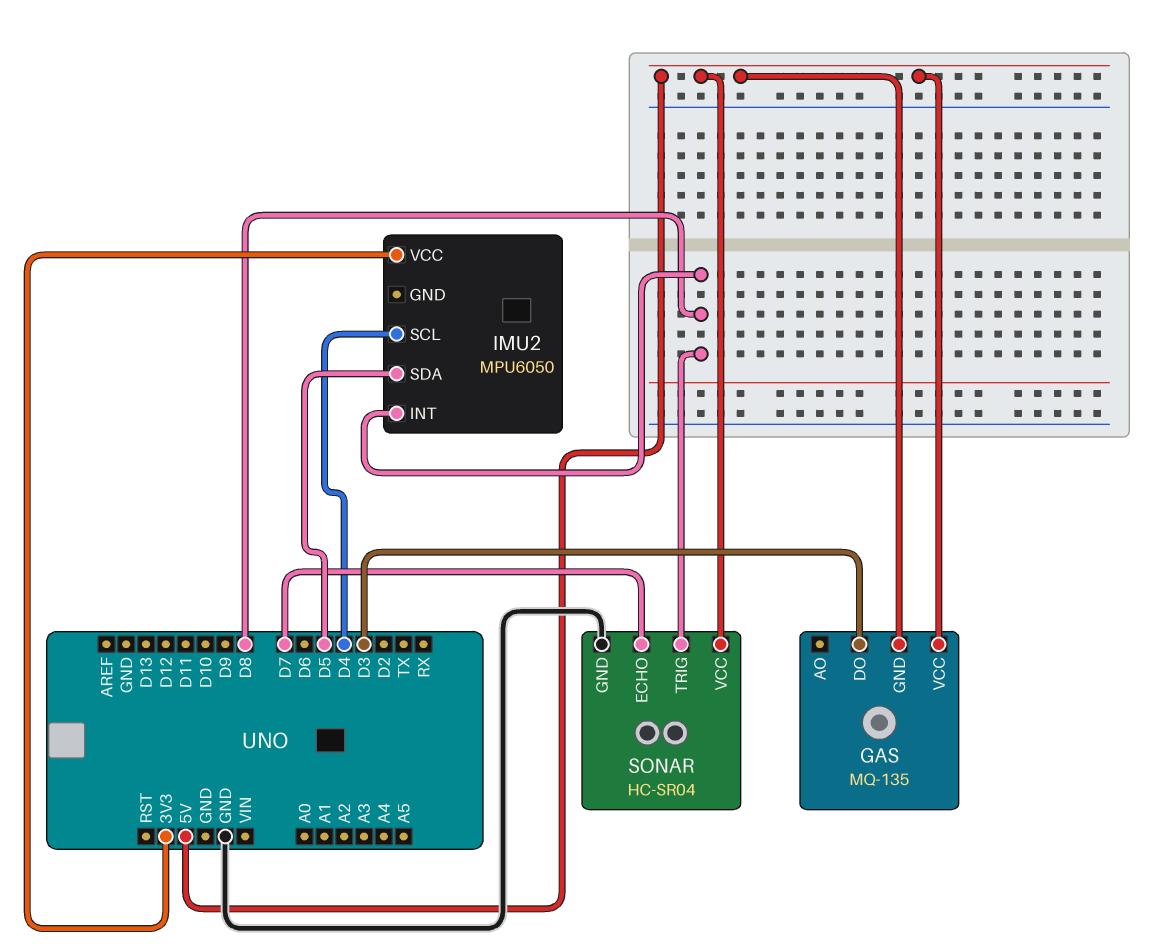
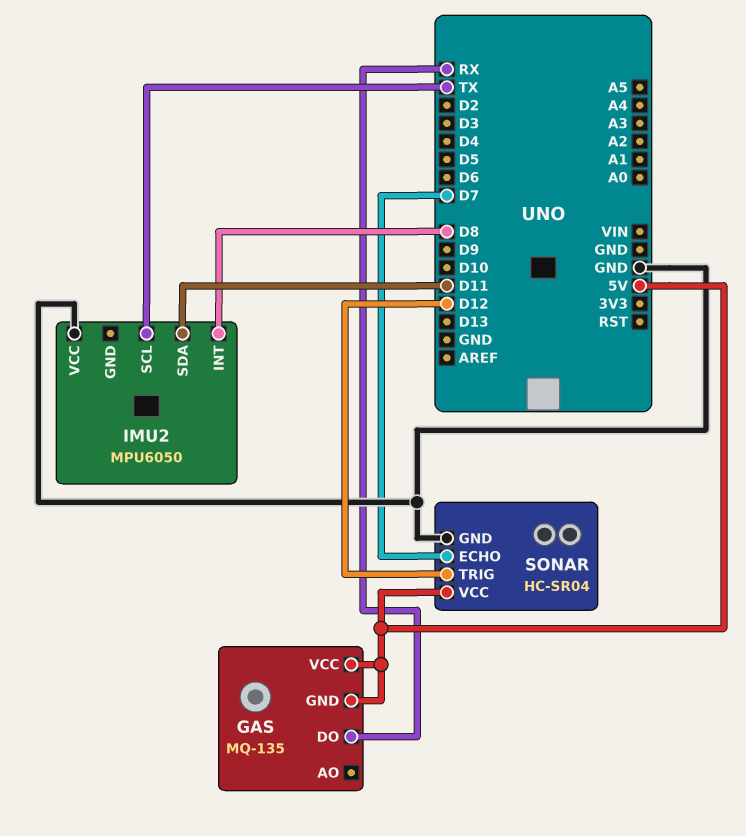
GAS pin DO: D3 -> RX
IMU2 pin SCL: D4 -> TX
IMU2 pin SDA: D5 -> D11
IMU2 pin VCC: 3V3 -> GND
SONAR pin TRIG: D8 -> D12

